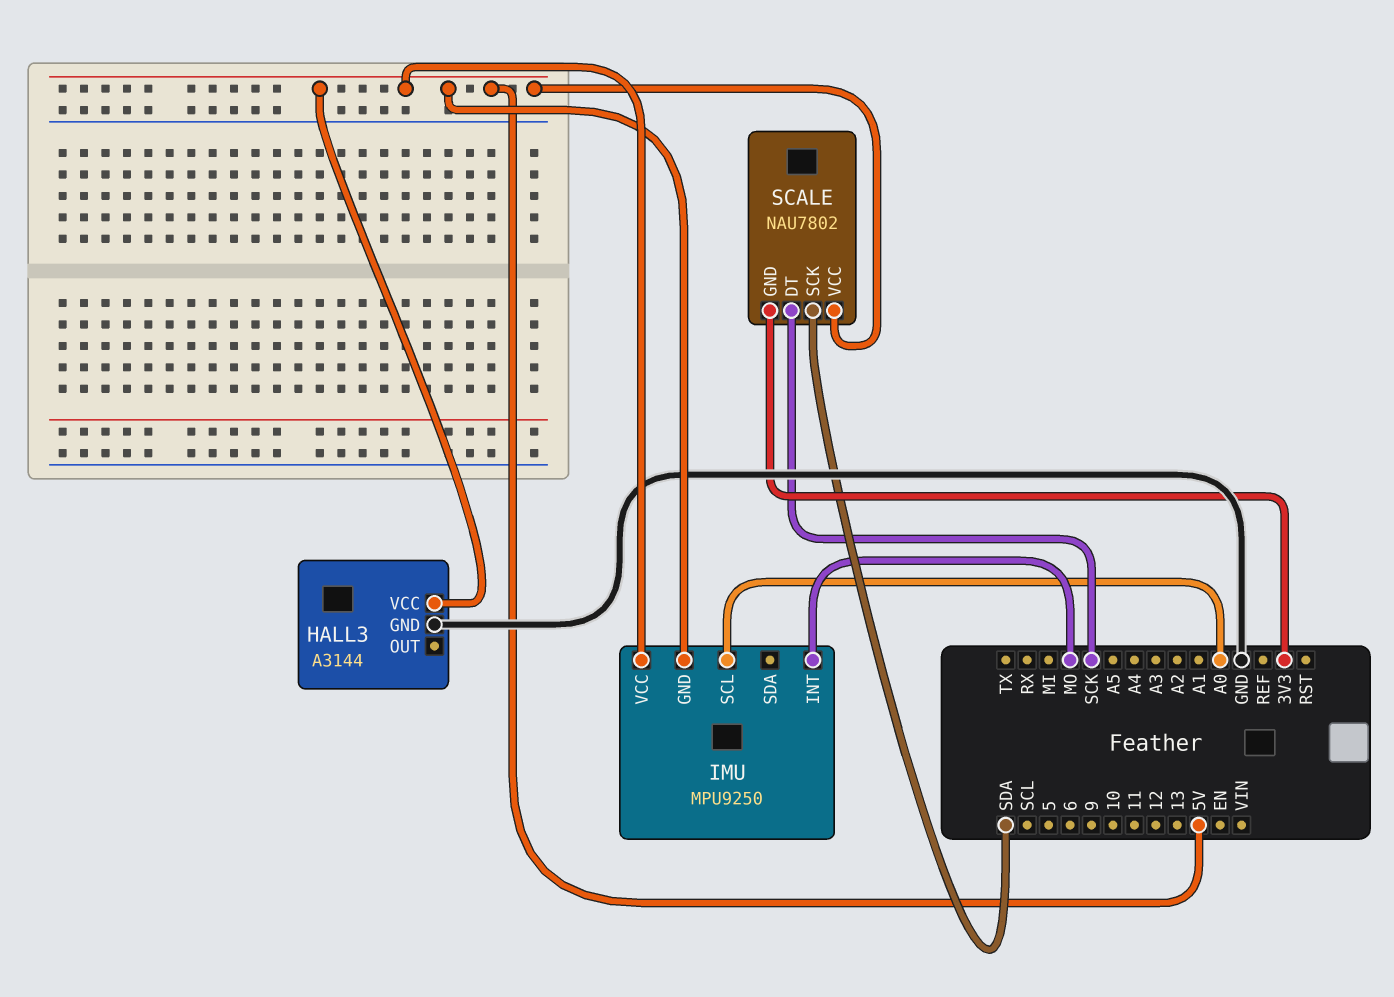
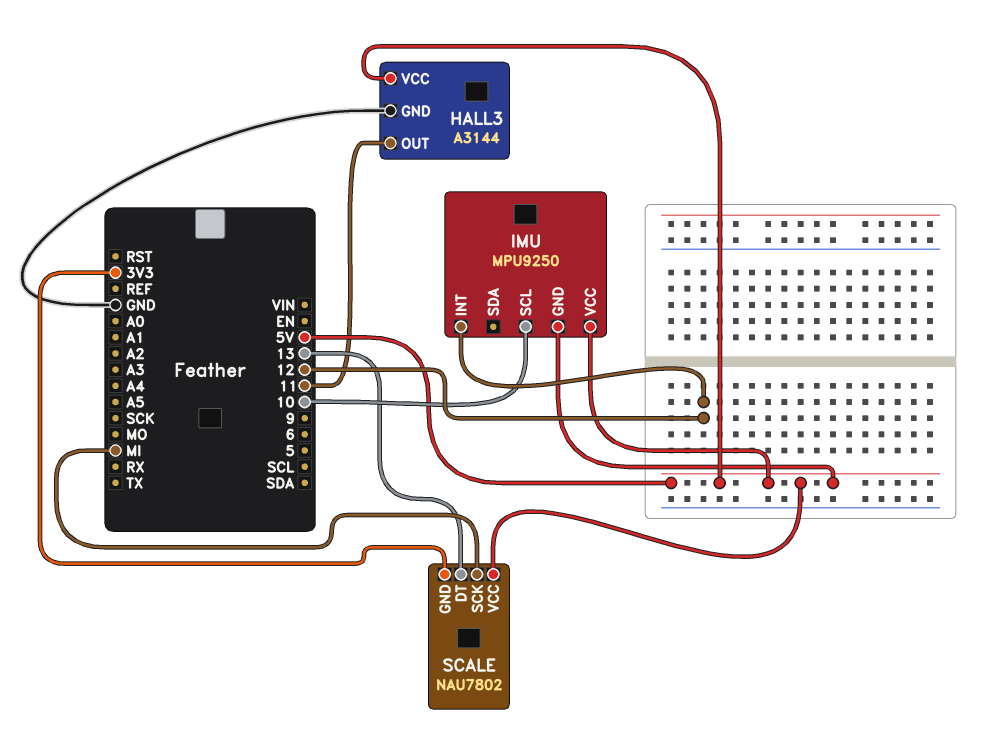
HALL3 pin OUT: none -> 11
IMU pin INT: MO -> 12
IMU pin SCL: A0 -> 10
SCALE pin DT: SCK -> 13
SCALE pin SCK: SDA -> MI

